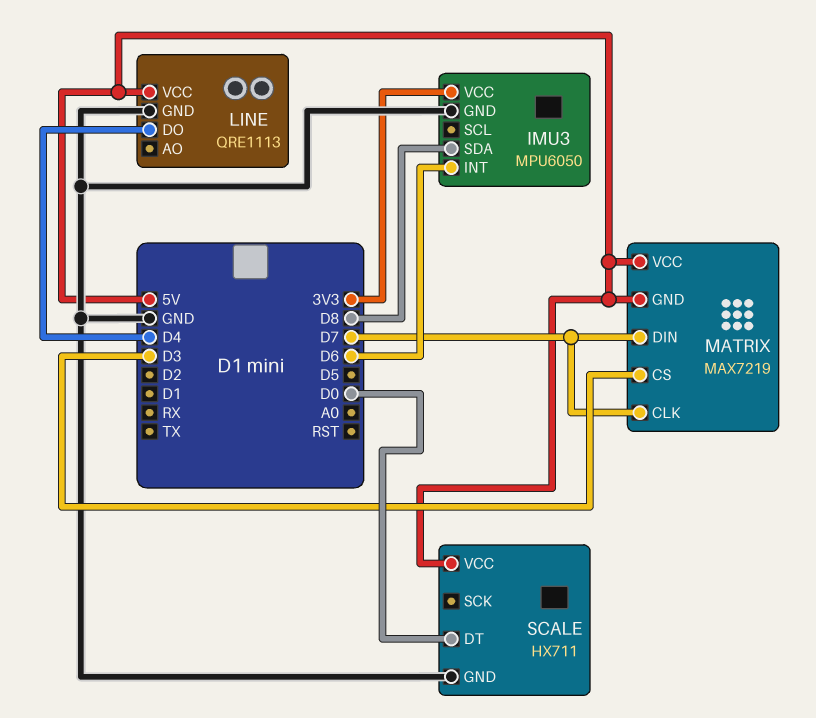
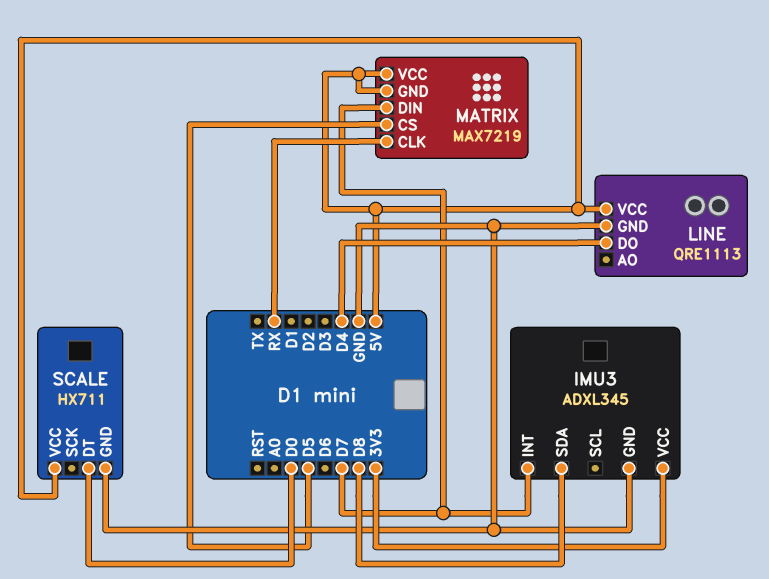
IMU3: MPU6050 -> ADXL345
IMU3 pin INT: D6 -> D7
MATRIX pin CLK: D7 -> RX
MATRIX pin CS: D3 -> D5

